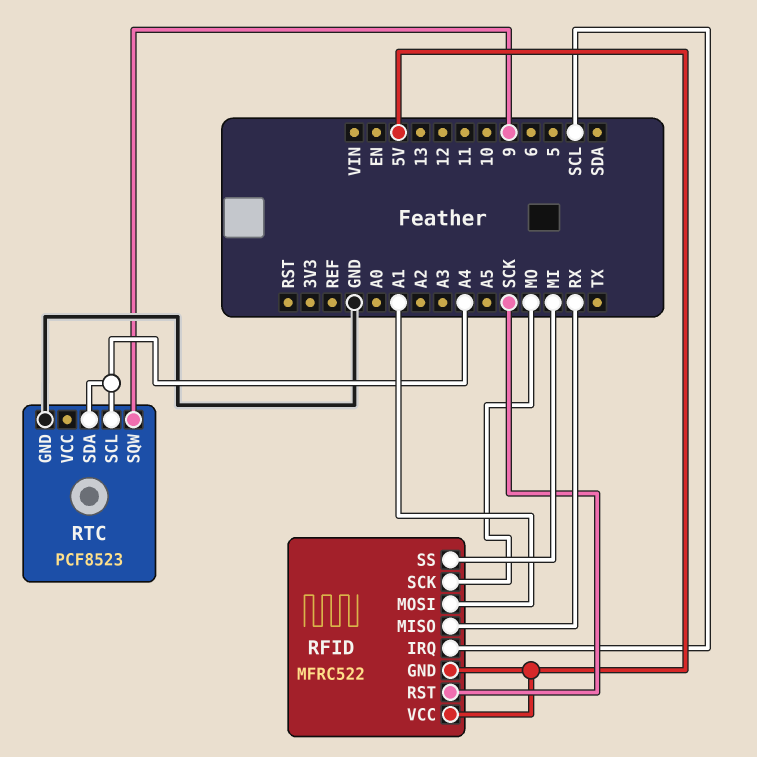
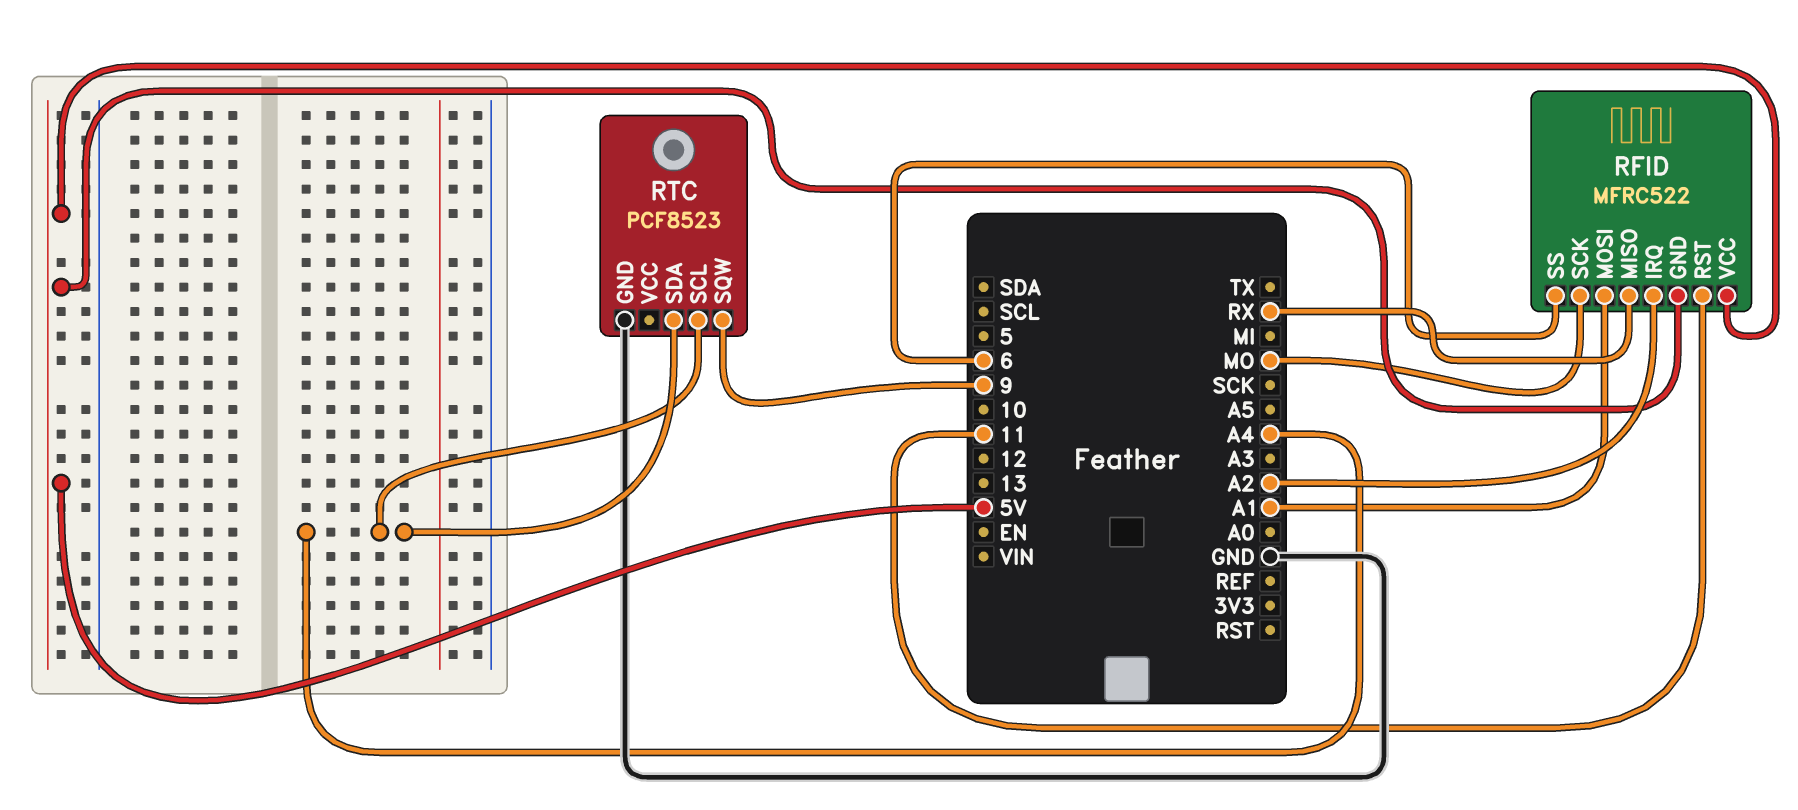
RFID pin IRQ: SCL -> A2
RFID pin RST: SCK -> 11
RFID pin SS: MI -> 6

